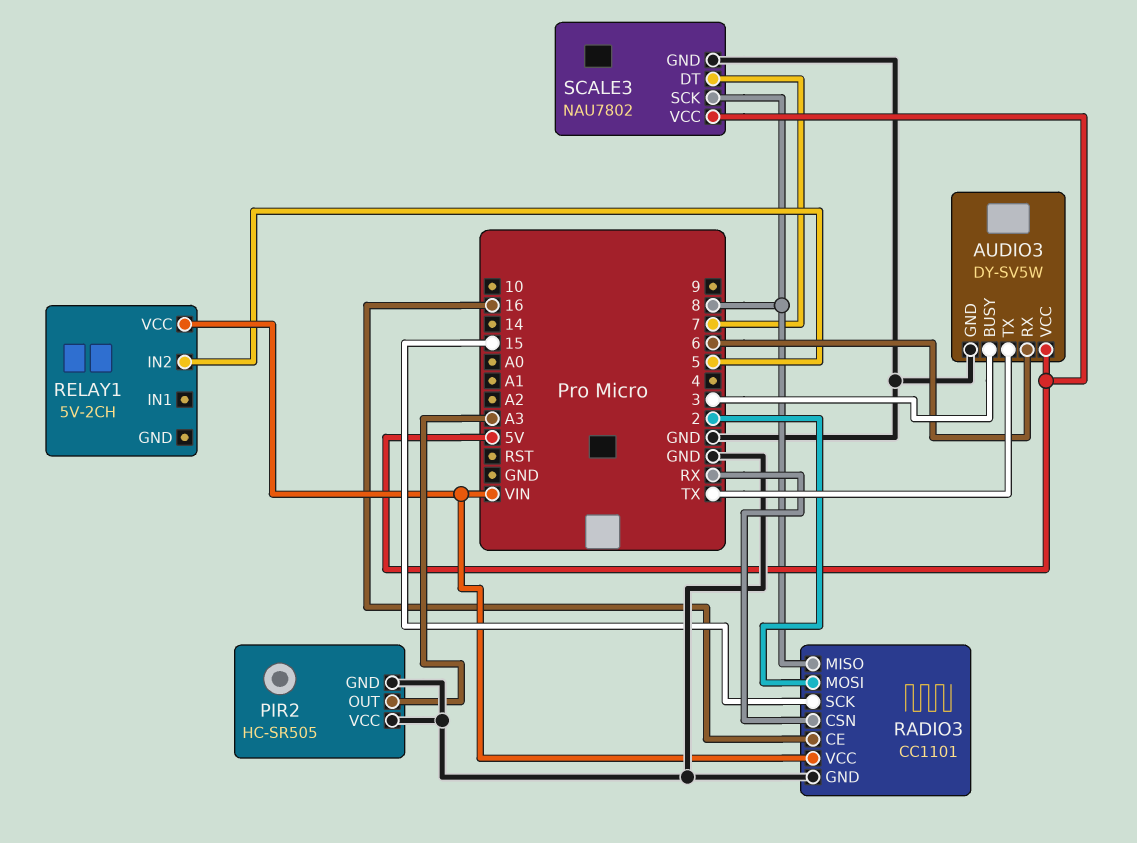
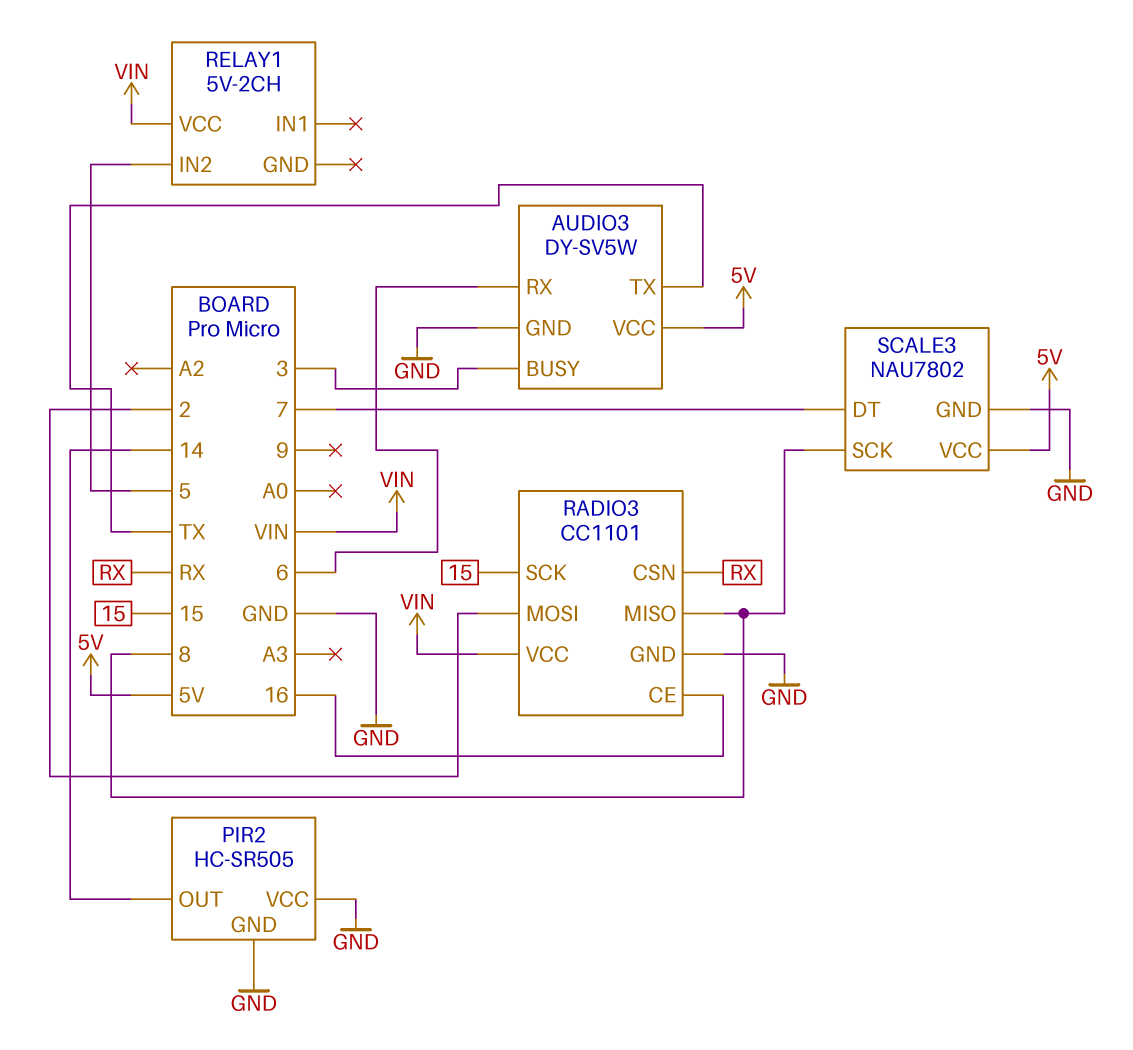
PIR2 pin OUT: A3 -> 14

